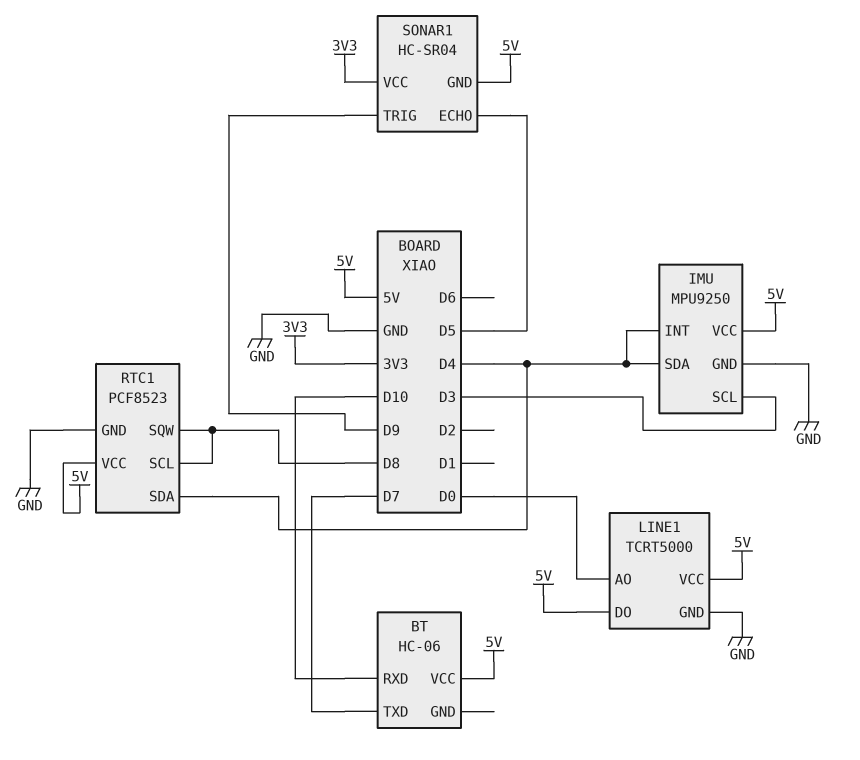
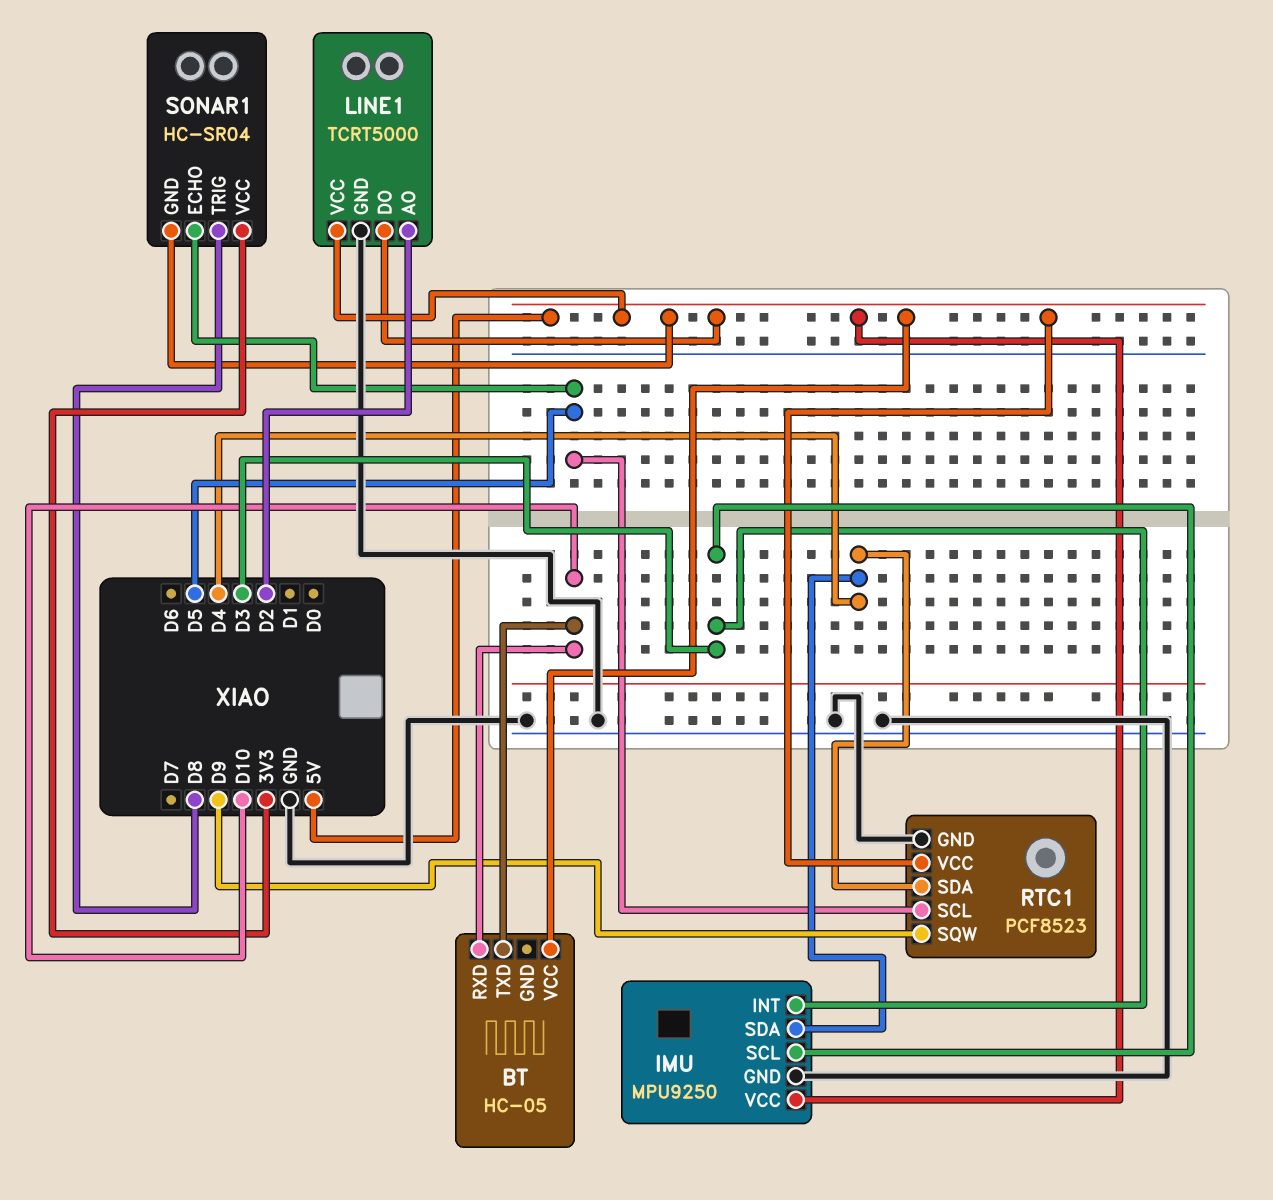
BT: HC-06 -> HC-05
BT pin TXD: D7 -> D10
IMU pin INT: D4 -> D3
LINE1 pin AO: D0 -> D2
RTC1 pin SCL: D8 -> D5
RTC1 pin SQW: D8 -> D9
SONAR1 pin TRIG: D9 -> D8

